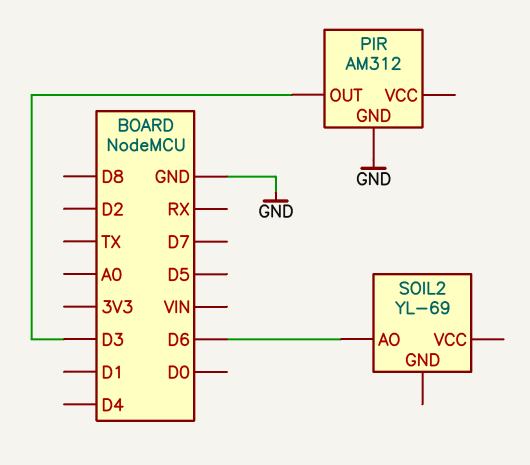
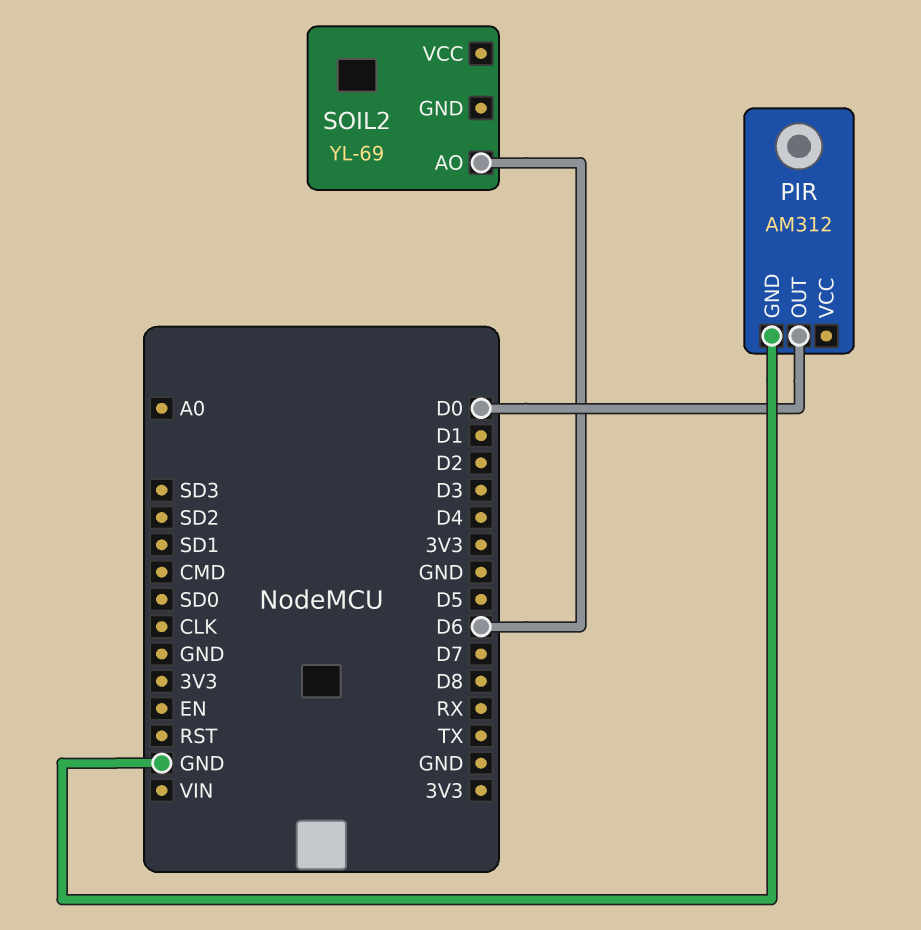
PIR pin OUT: D3 -> D0

